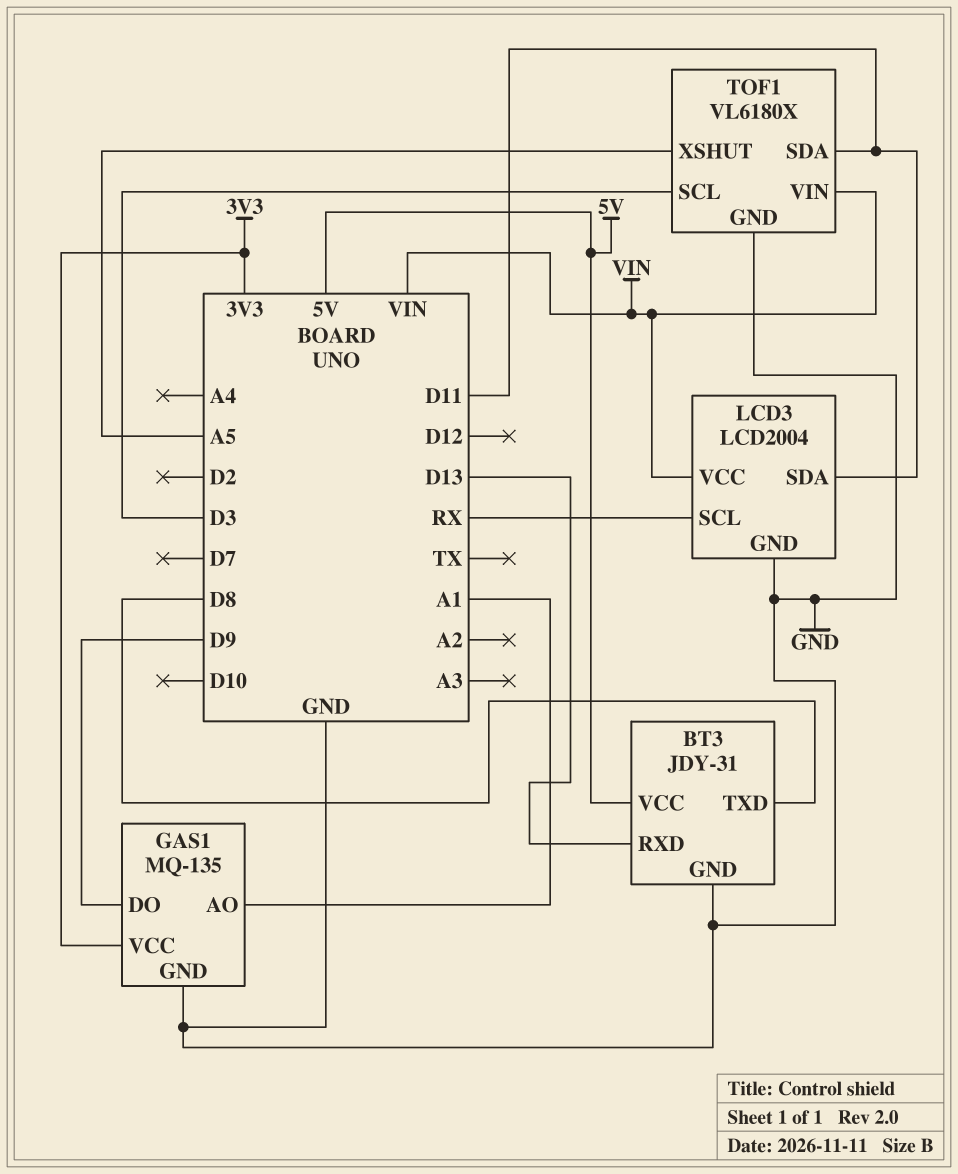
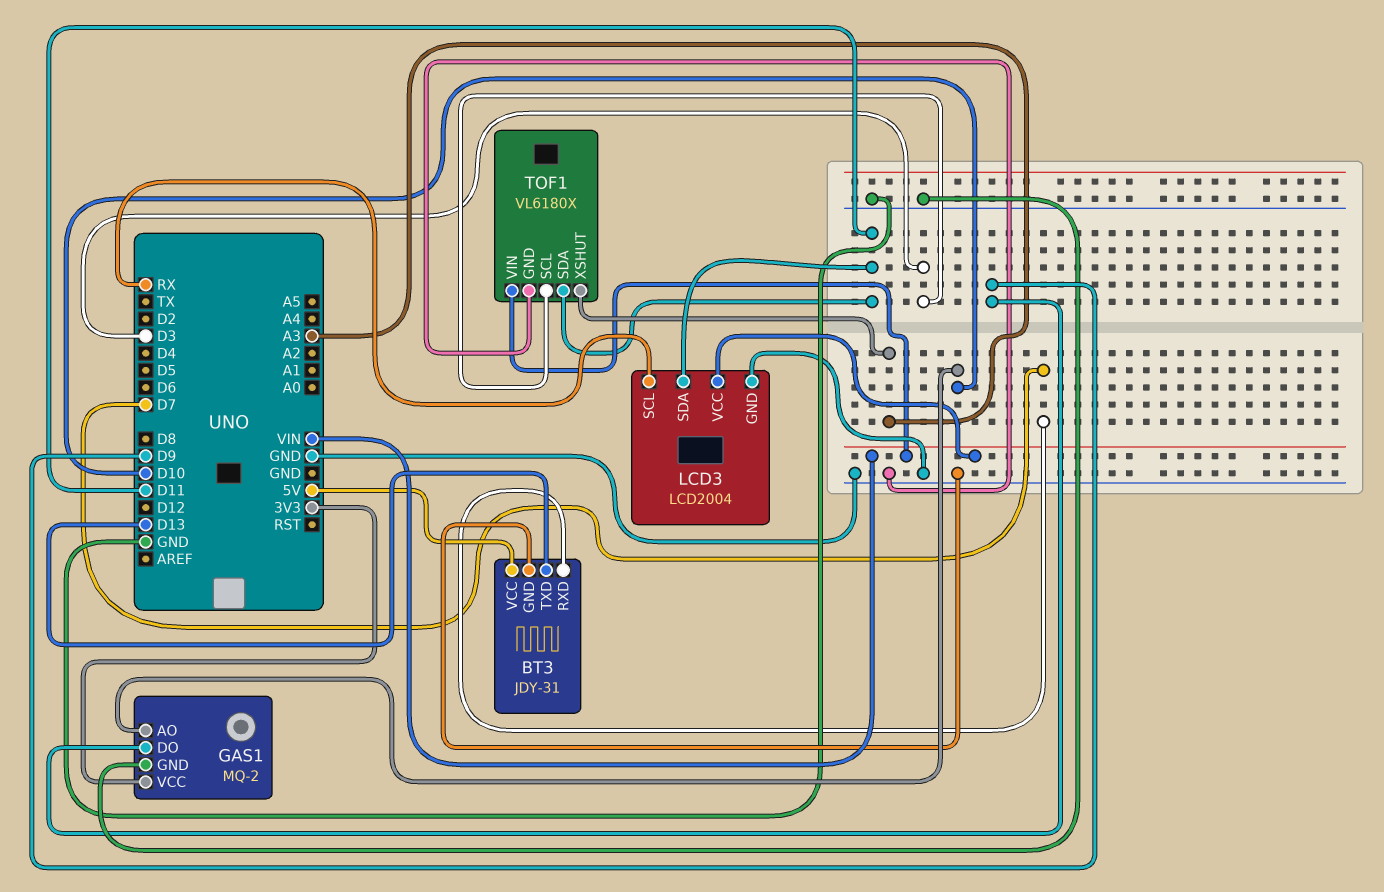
BT3 pin RXD: D13 -> D7
BT3 pin TXD: D8 -> D13
GAS1: MQ-135 -> MQ-2
GAS1 pin AO: A1 -> D10
TOF1 pin XSHUT: A5 -> A3

